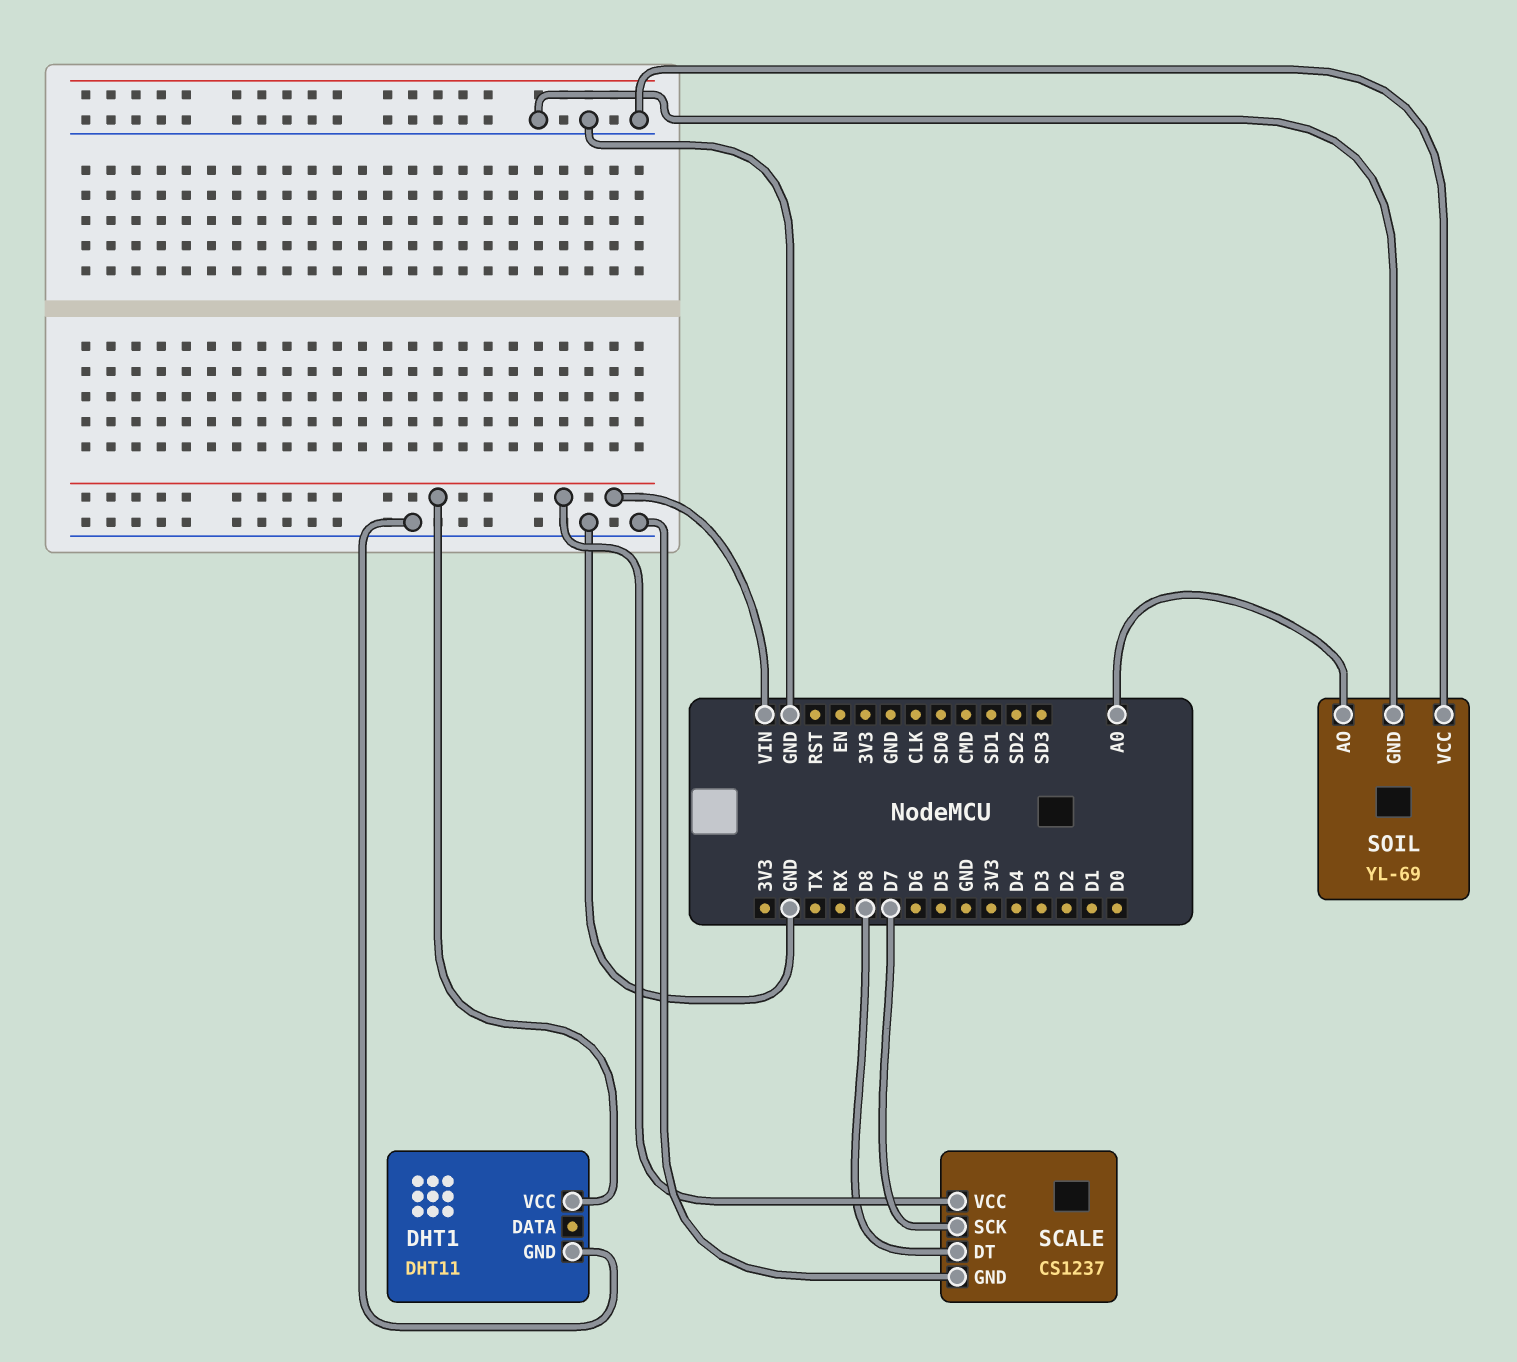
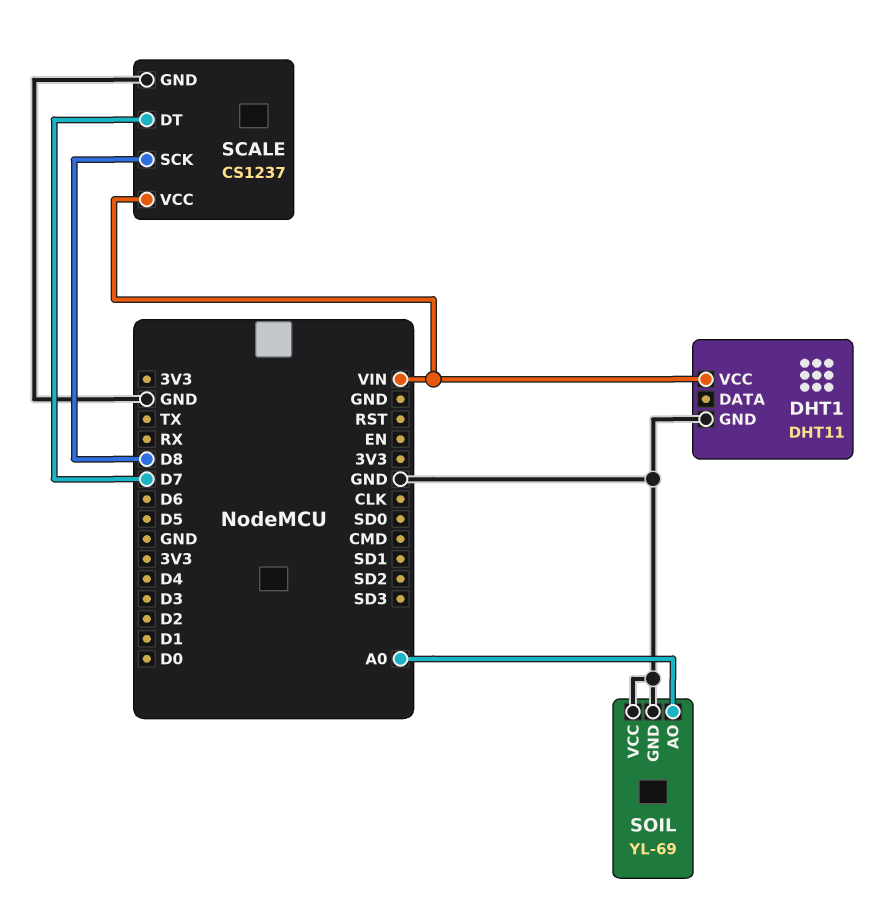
SCALE pin DT: D8 -> D7
SCALE pin SCK: D7 -> D8

